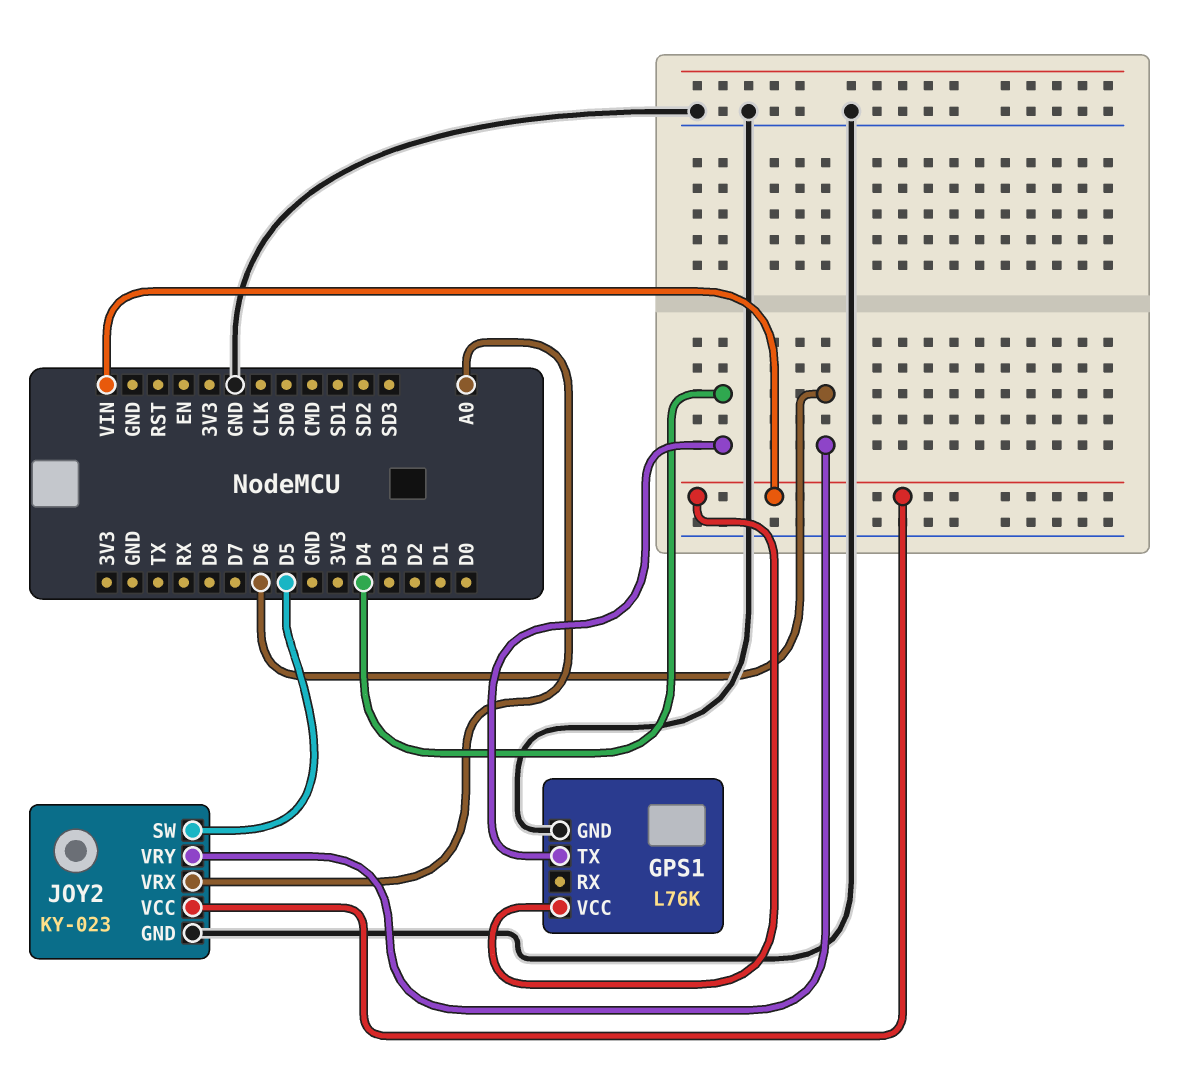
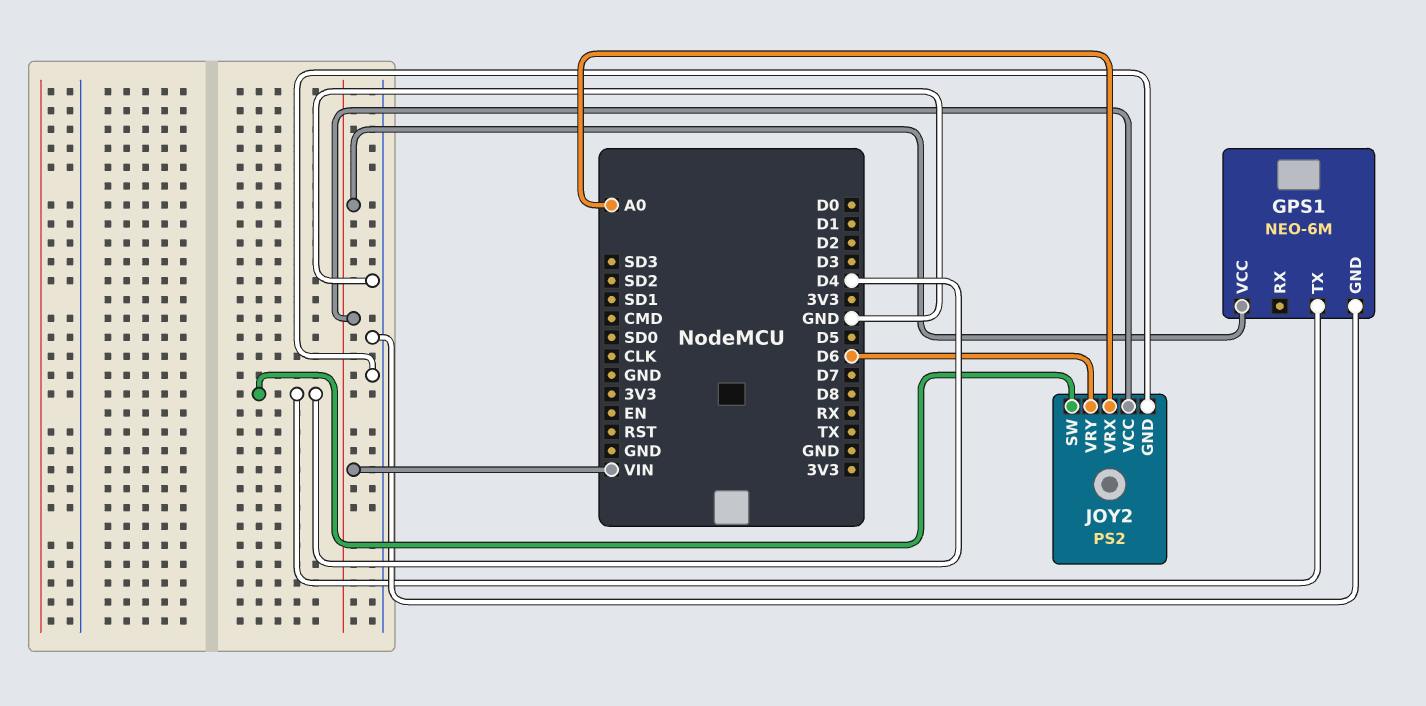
GPS1: L76K -> NEO-6M
JOY2: KY-023 -> PS2
JOY2 pin SW: D5 -> D4

